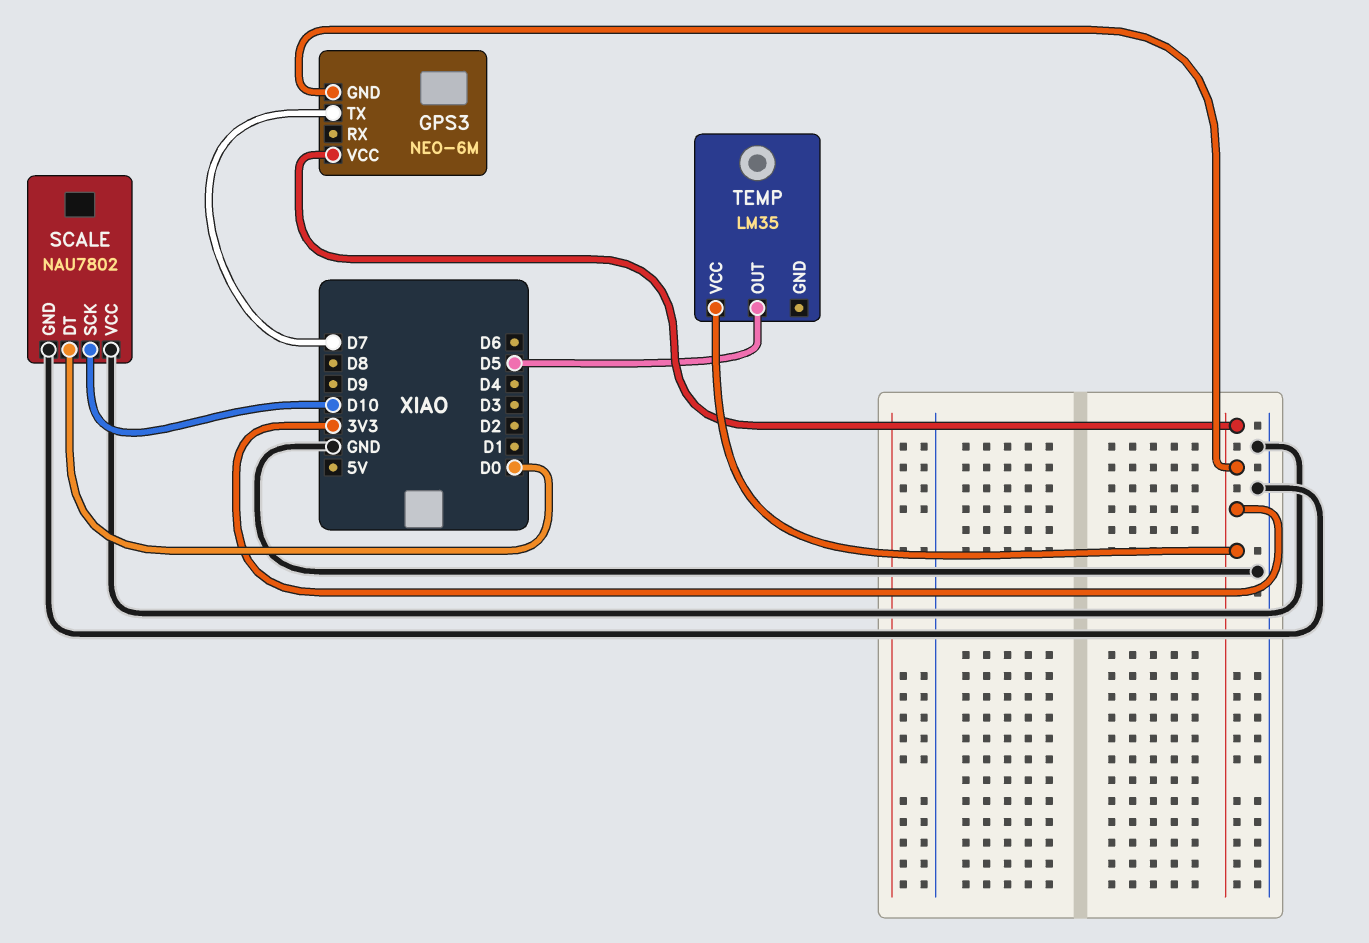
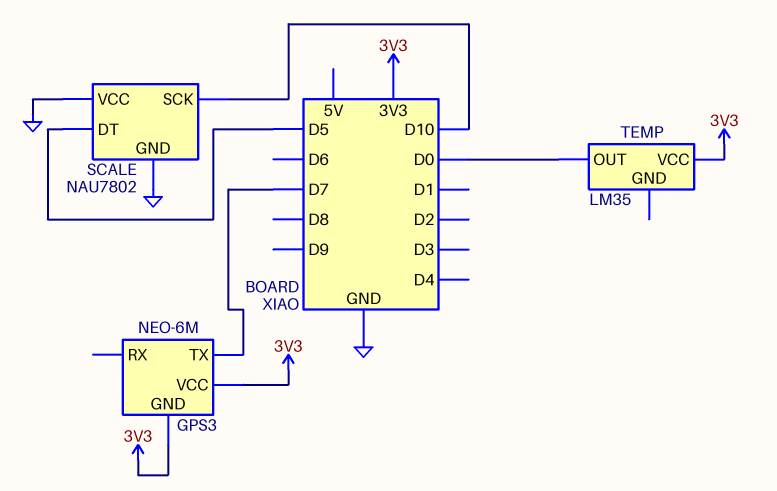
SCALE pin DT: D0 -> D5
TEMP pin OUT: D5 -> D0

